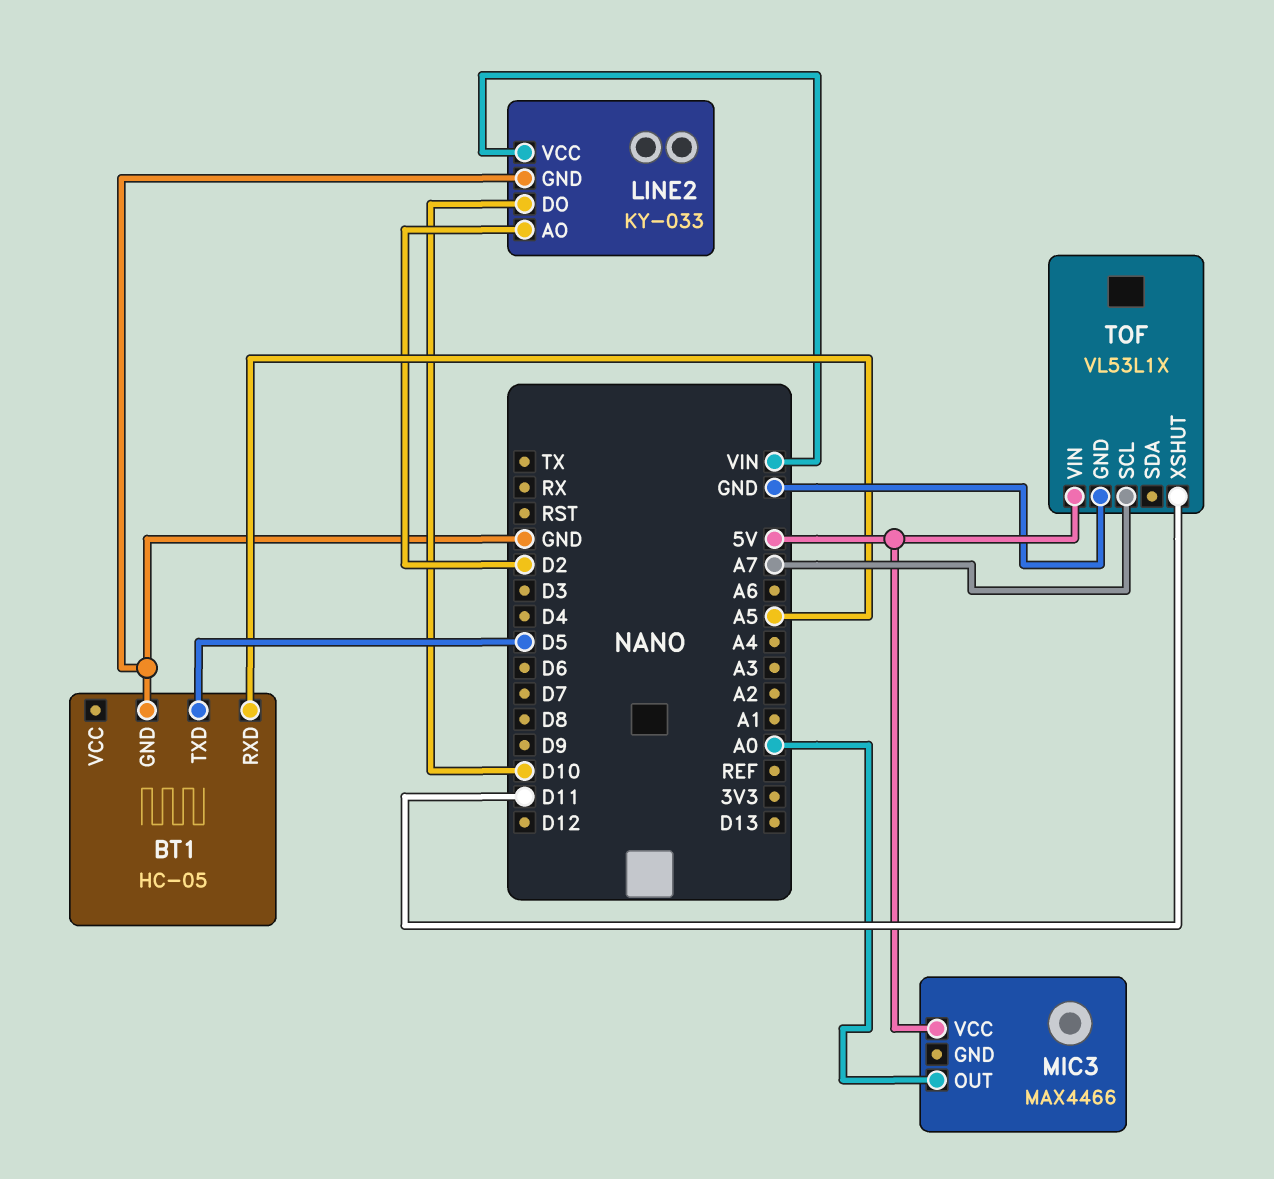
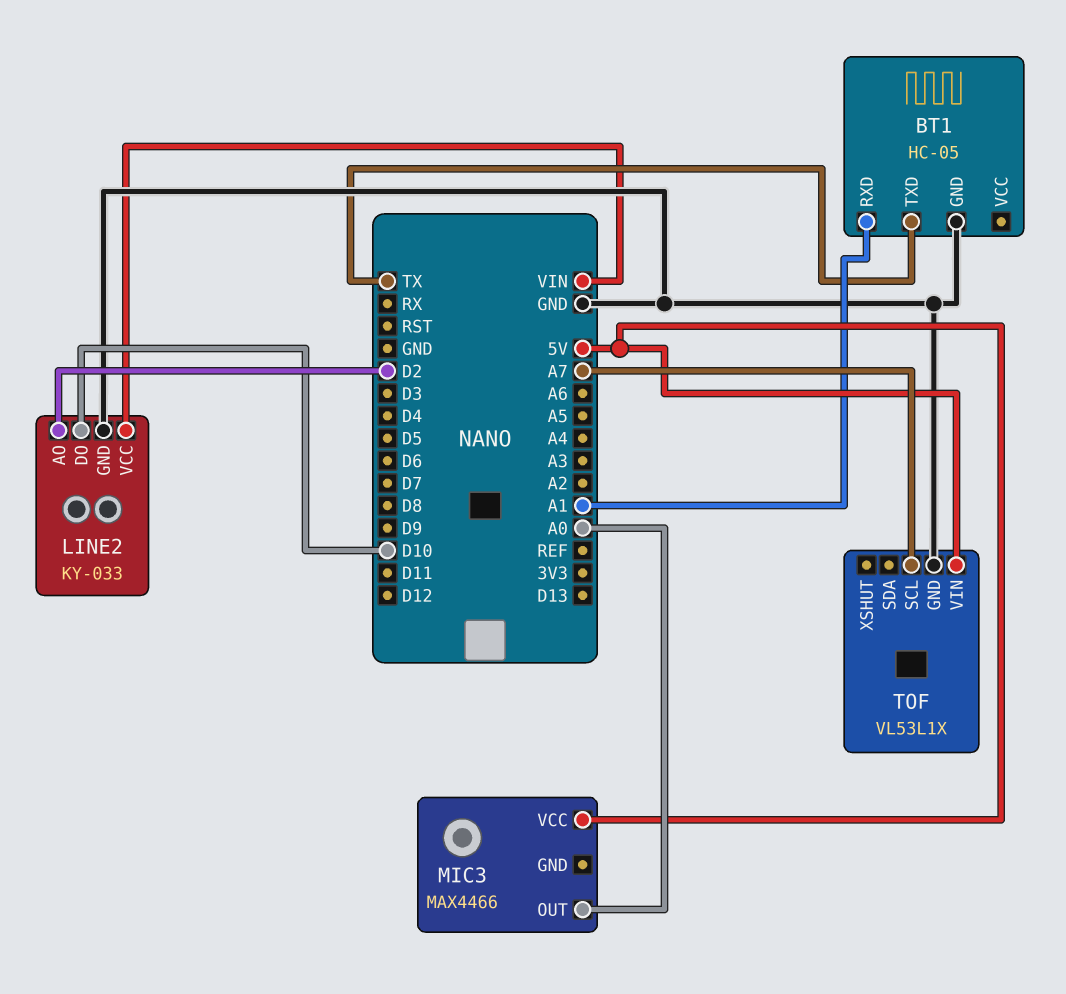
BT1 pin RXD: A5 -> A1
BT1 pin TXD: D5 -> TX
TOF pin XSHUT: D11 -> none

